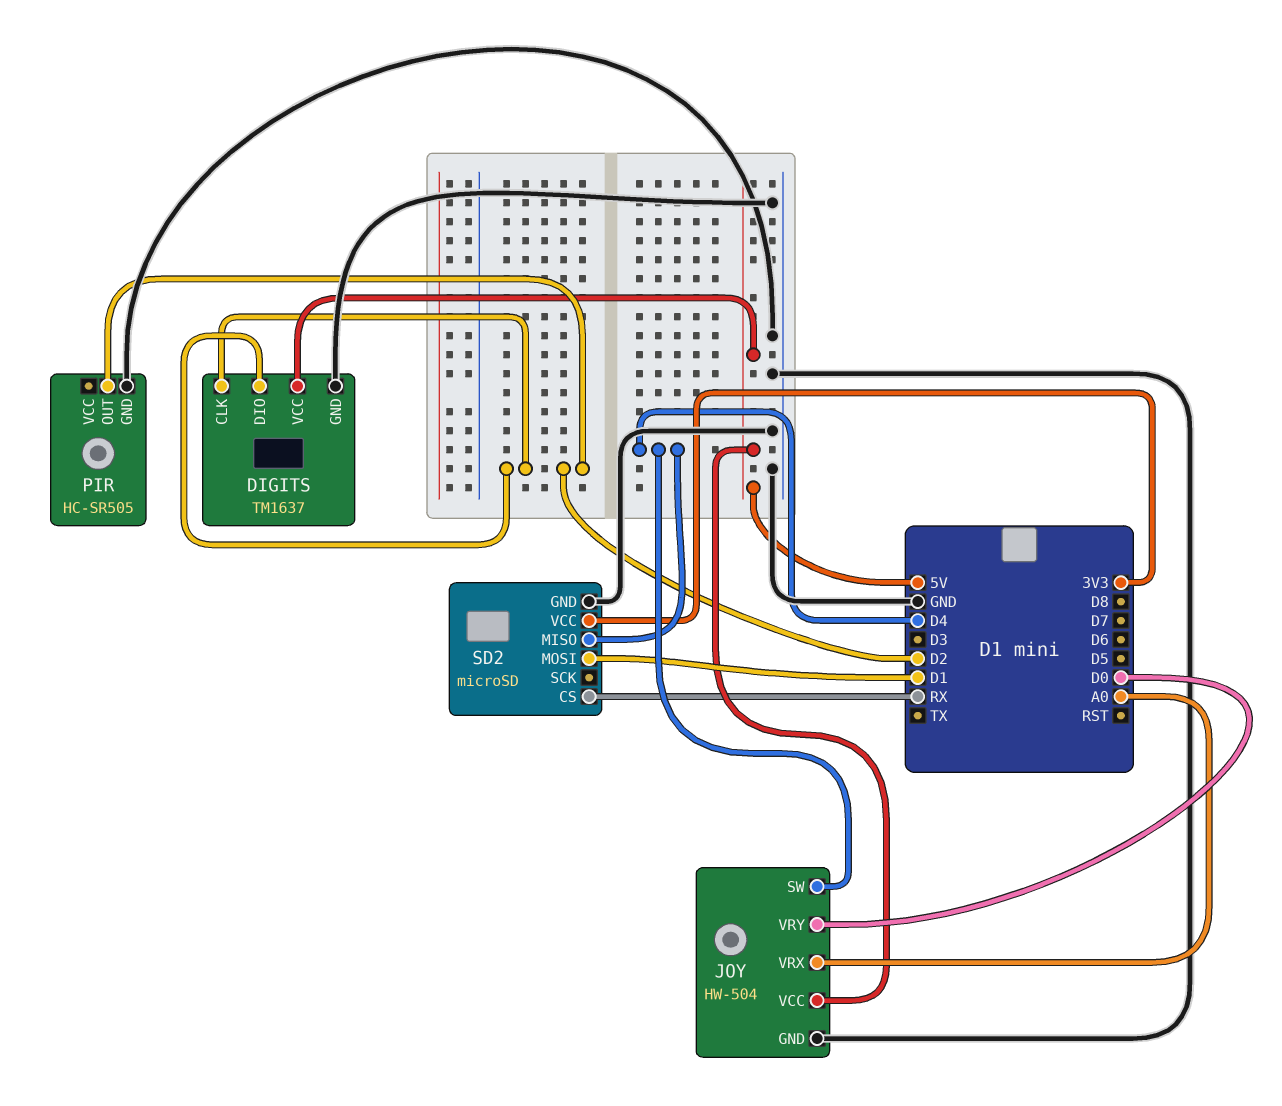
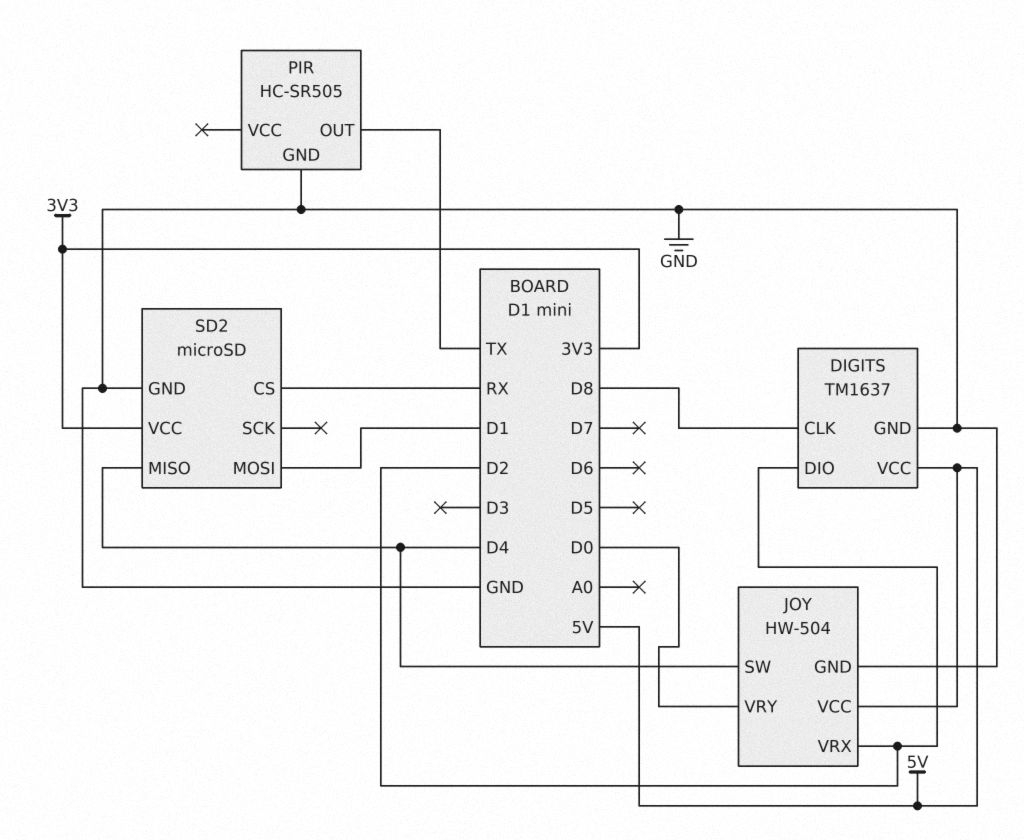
DIGITS pin CLK: D2 -> D8
JOY pin VRX: A0 -> D2
PIR pin OUT: D2 -> TX

